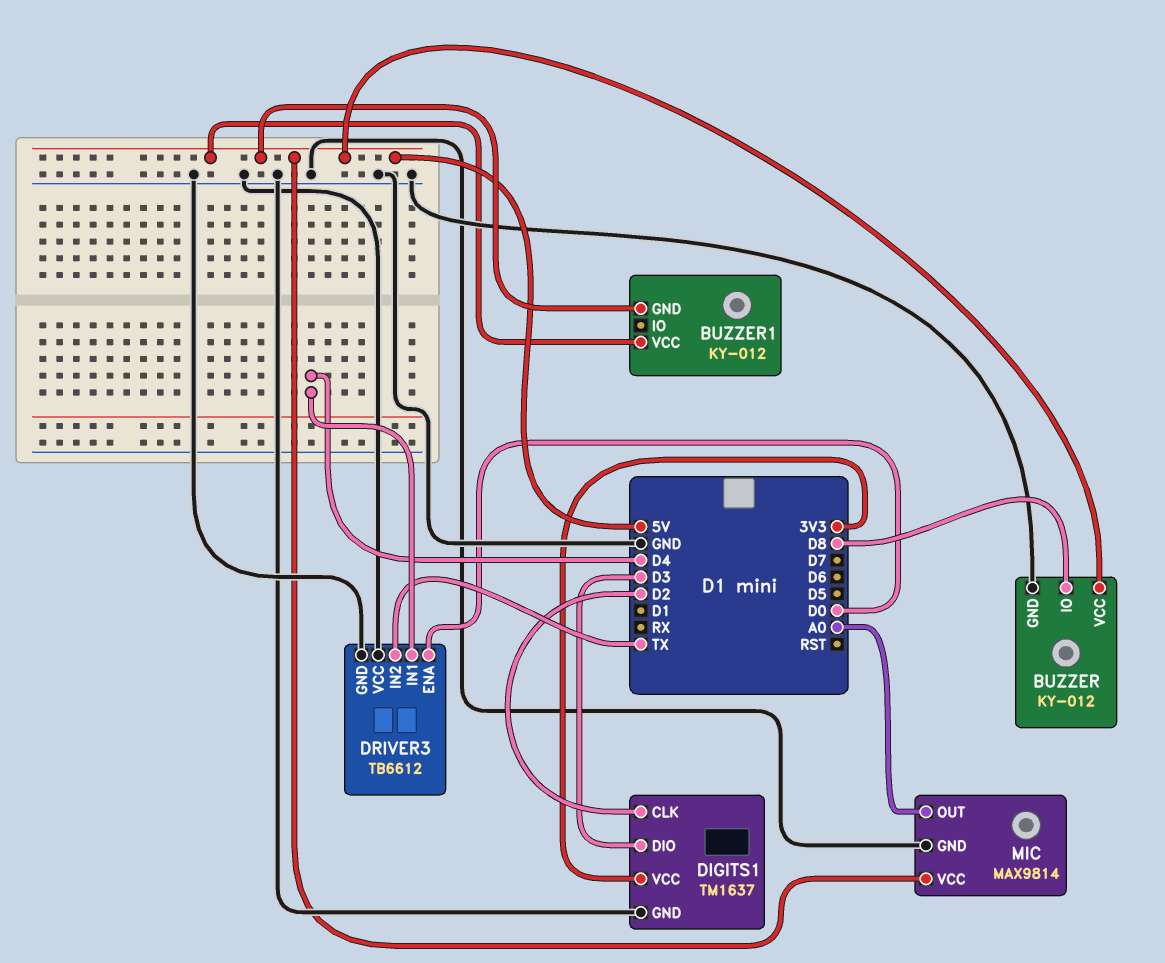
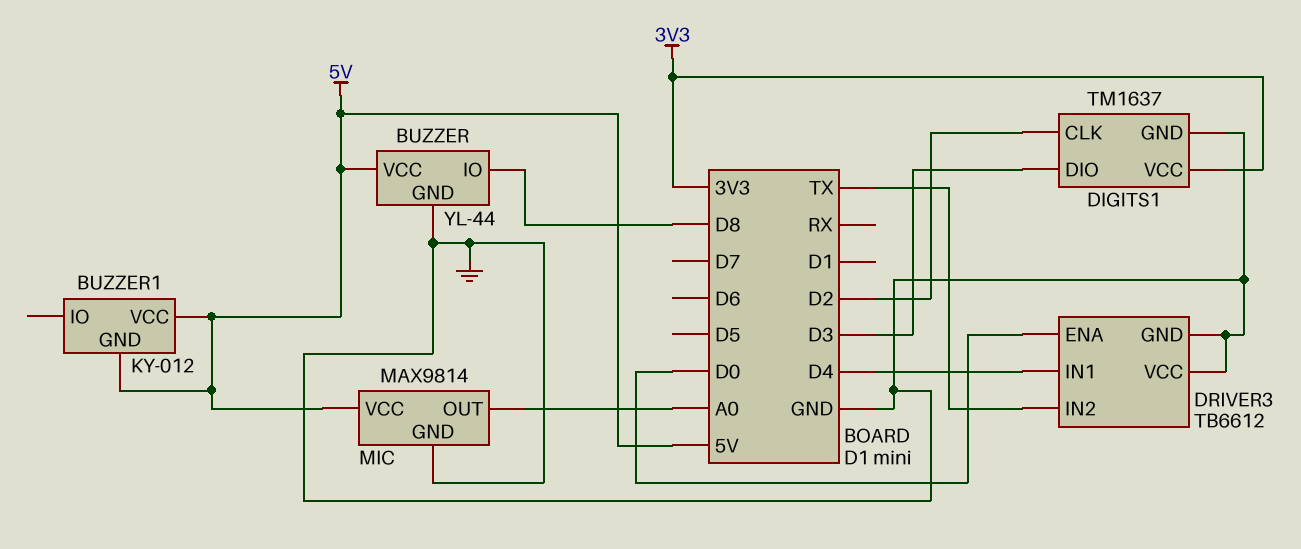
BUZZER: KY-012 -> YL-44

